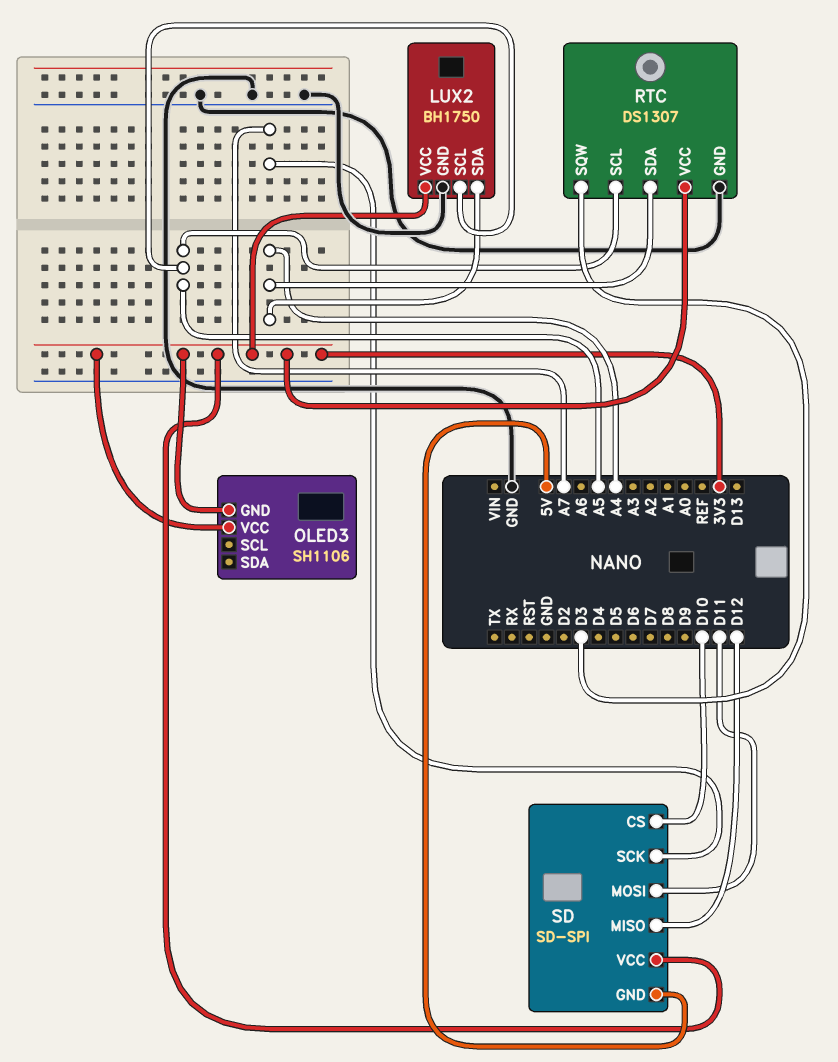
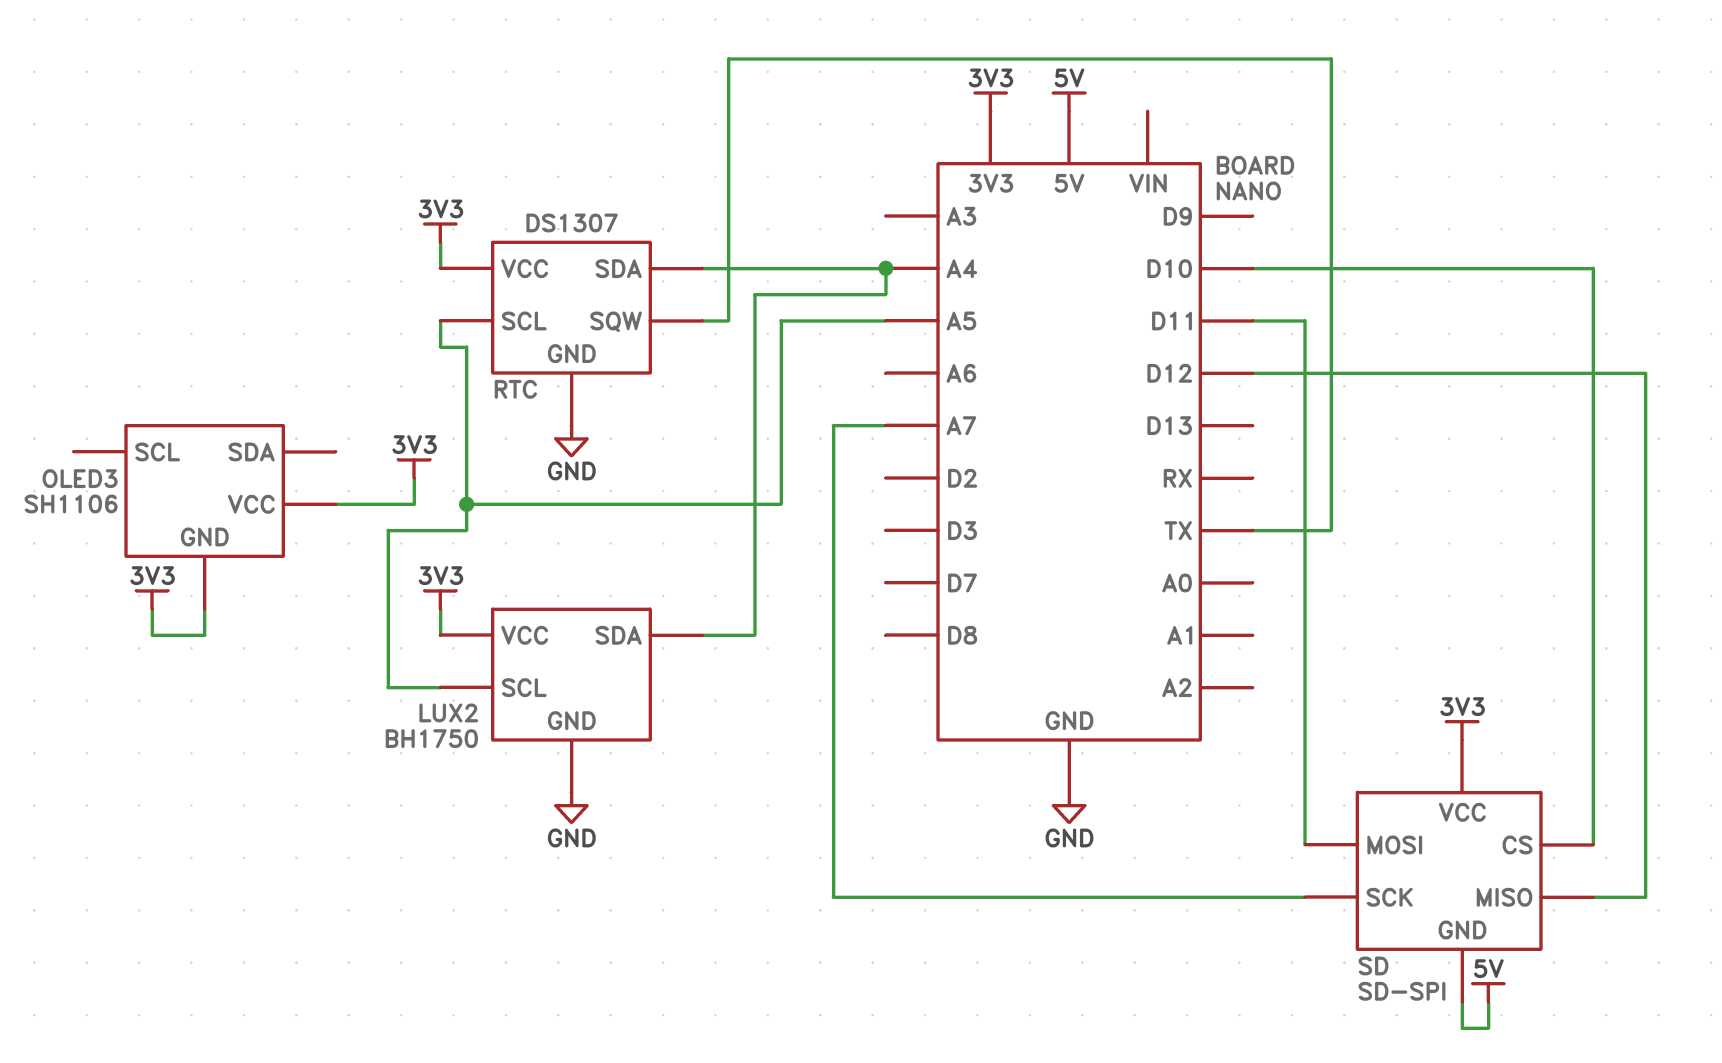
RTC pin SQW: D3 -> TX

